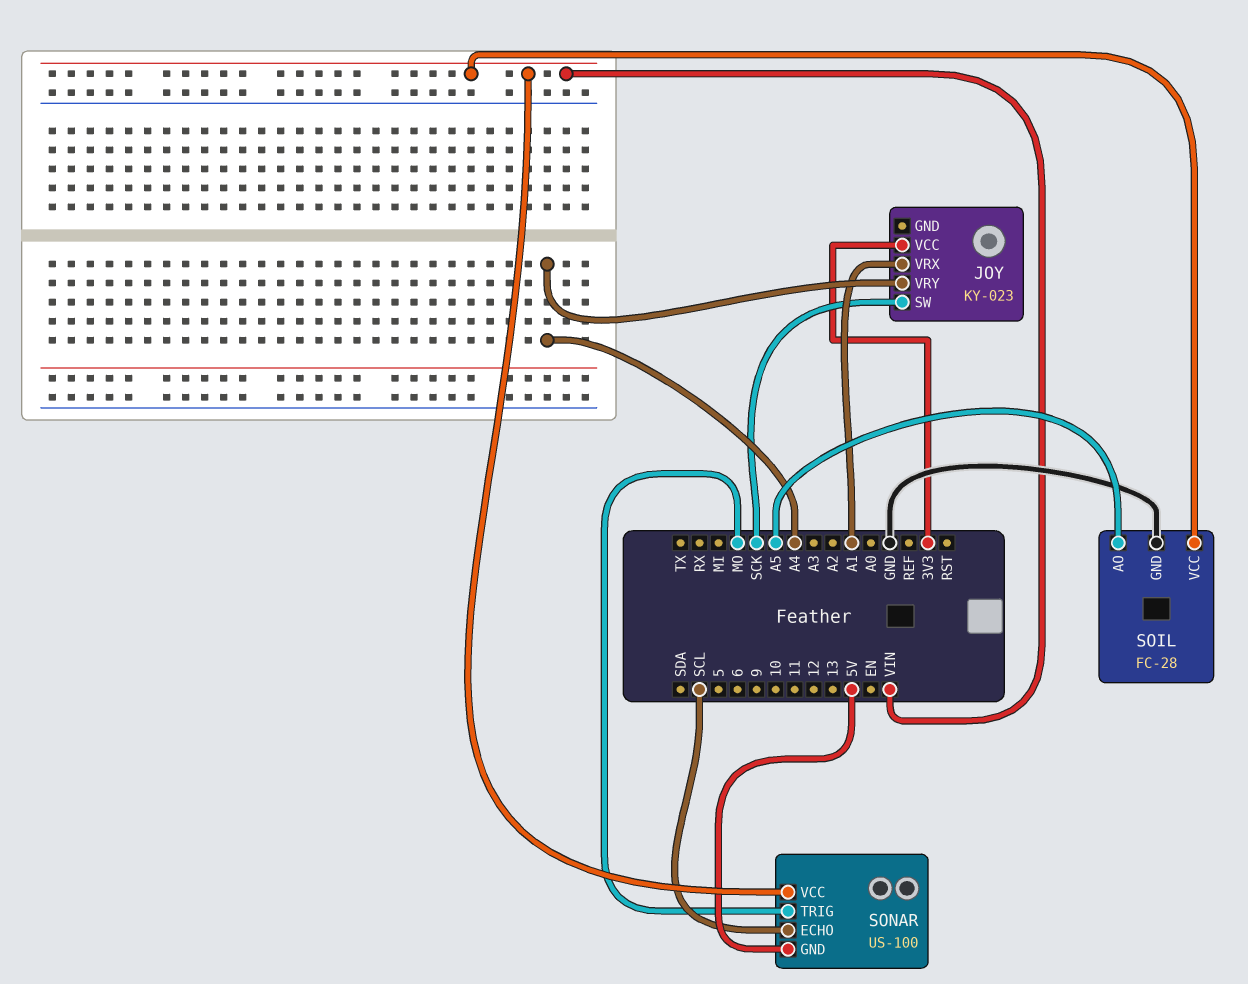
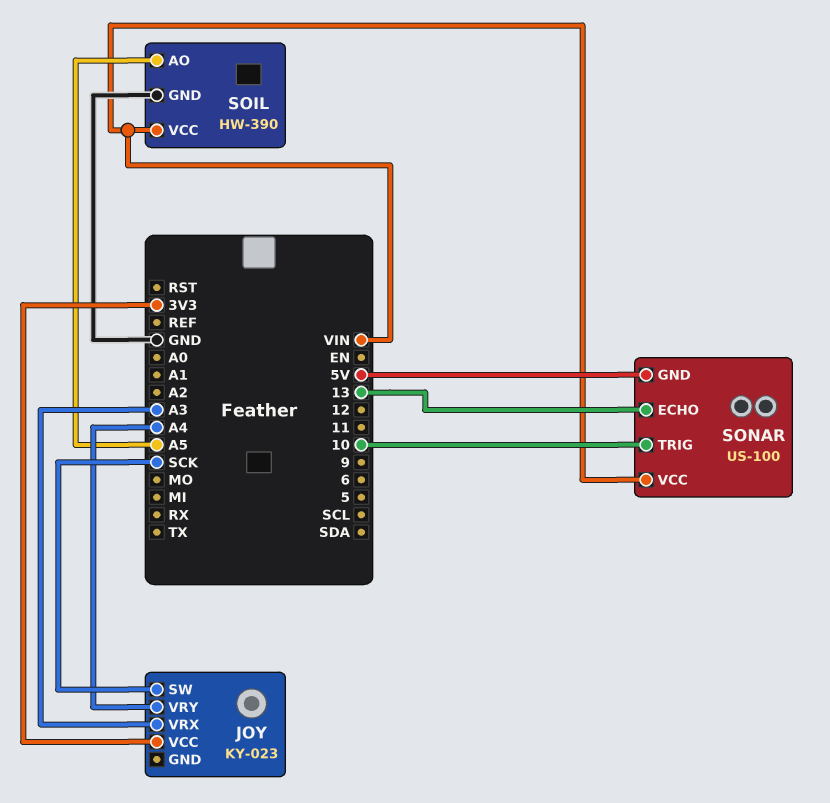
JOY pin VRX: A1 -> A3
SOIL: FC-28 -> HW-390
SONAR pin ECHO: SCL -> 13
SONAR pin TRIG: MO -> 10

